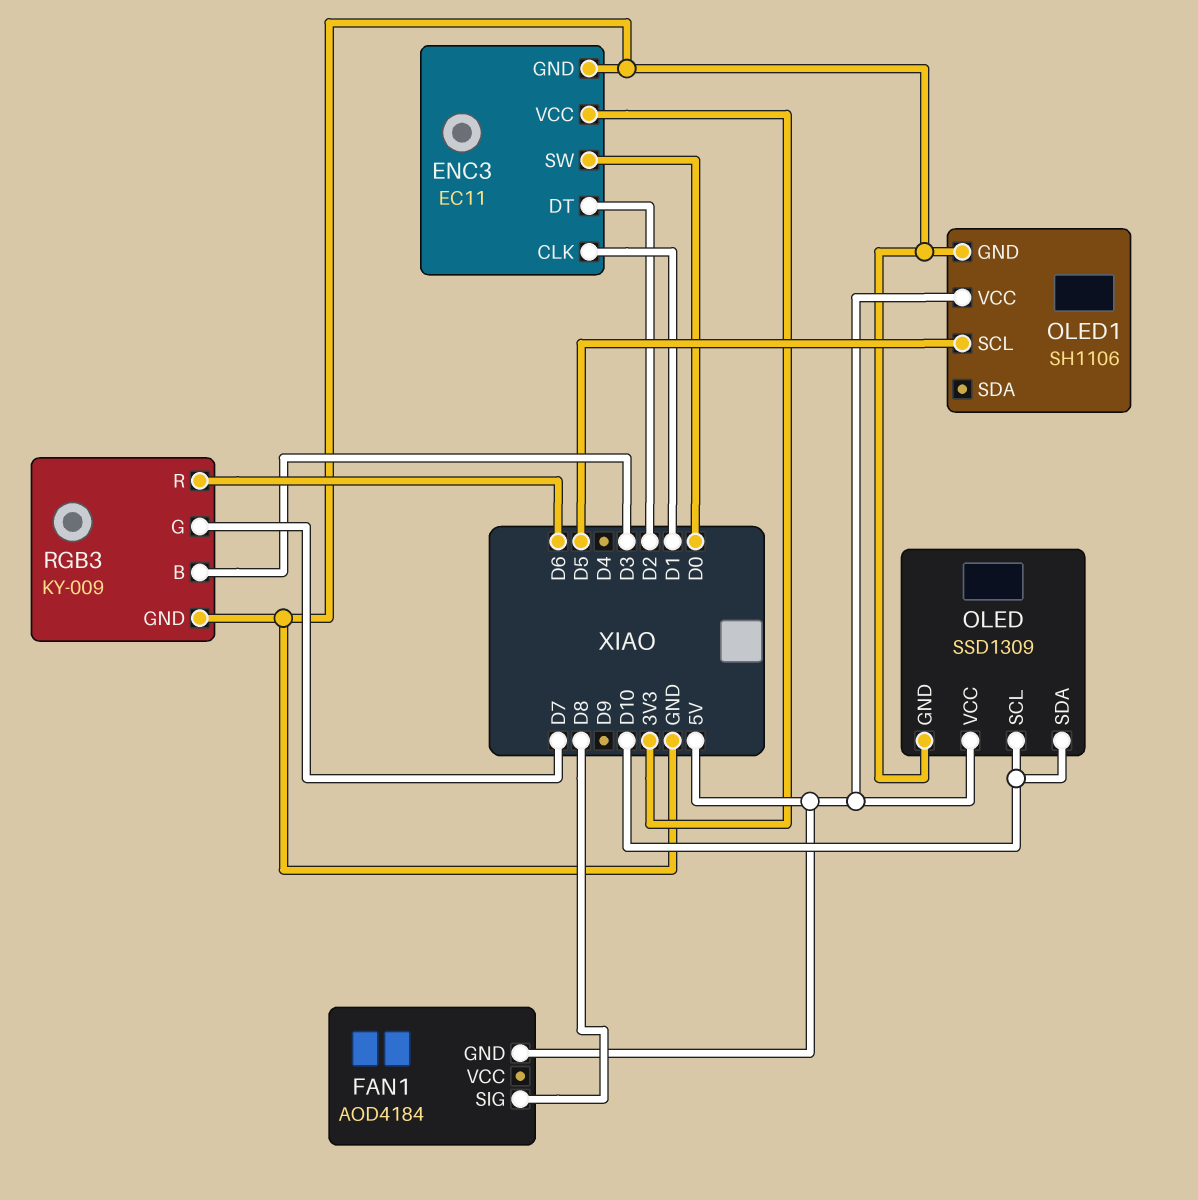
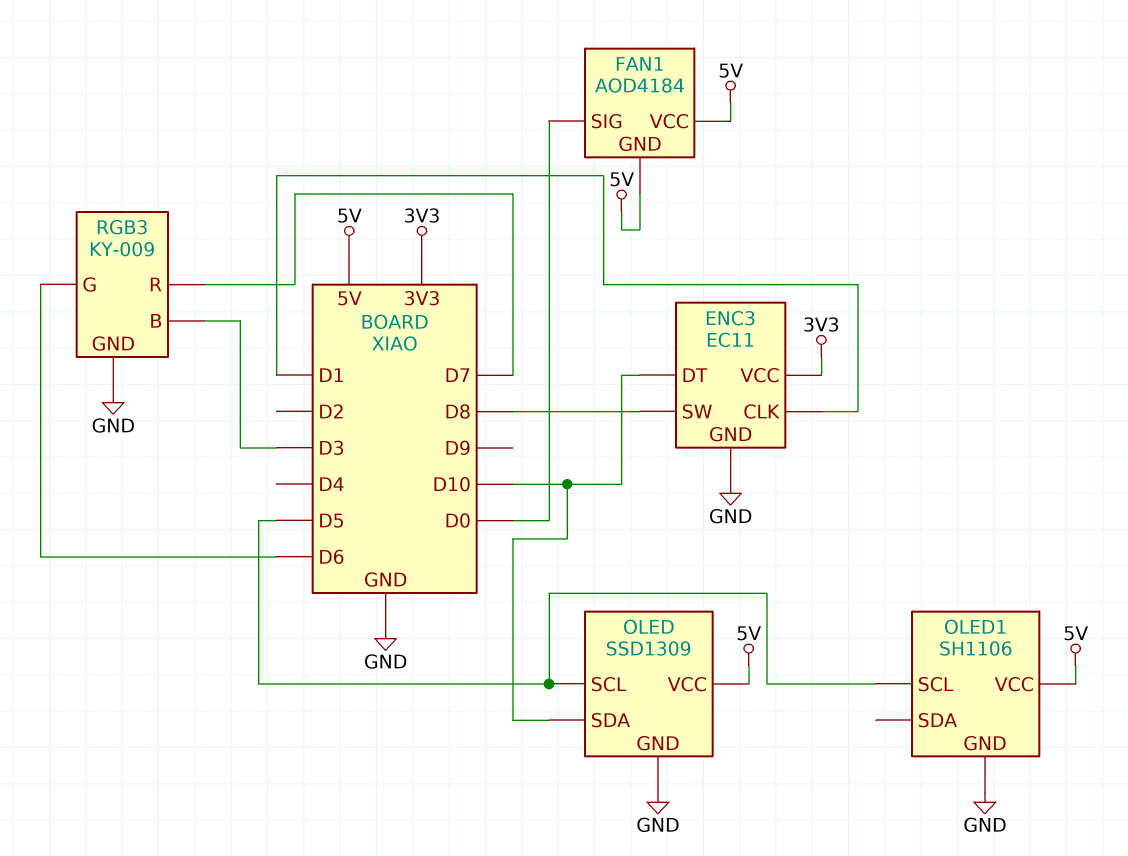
ENC3 pin DT: D2 -> D10
ENC3 pin SW: D0 -> D8
FAN1 pin SIG: D8 -> D0
FAN1 pin VCC: none -> 5V
OLED pin SCL: D10 -> D5
RGB3 pin G: D7 -> D6
RGB3 pin R: D6 -> D7

